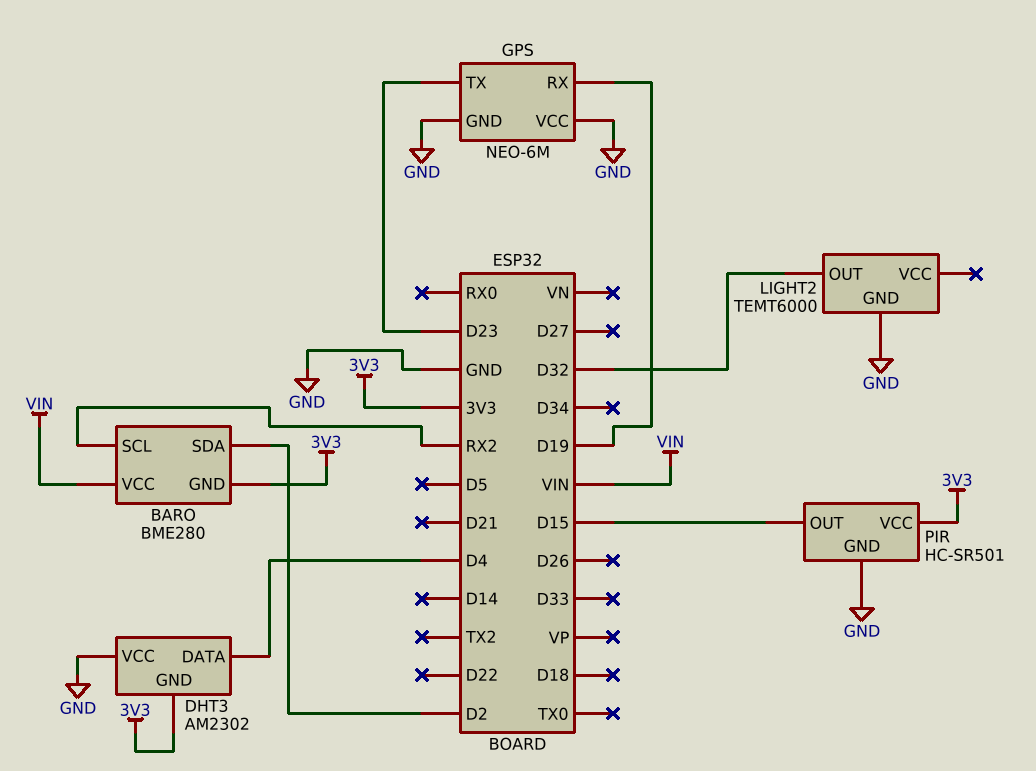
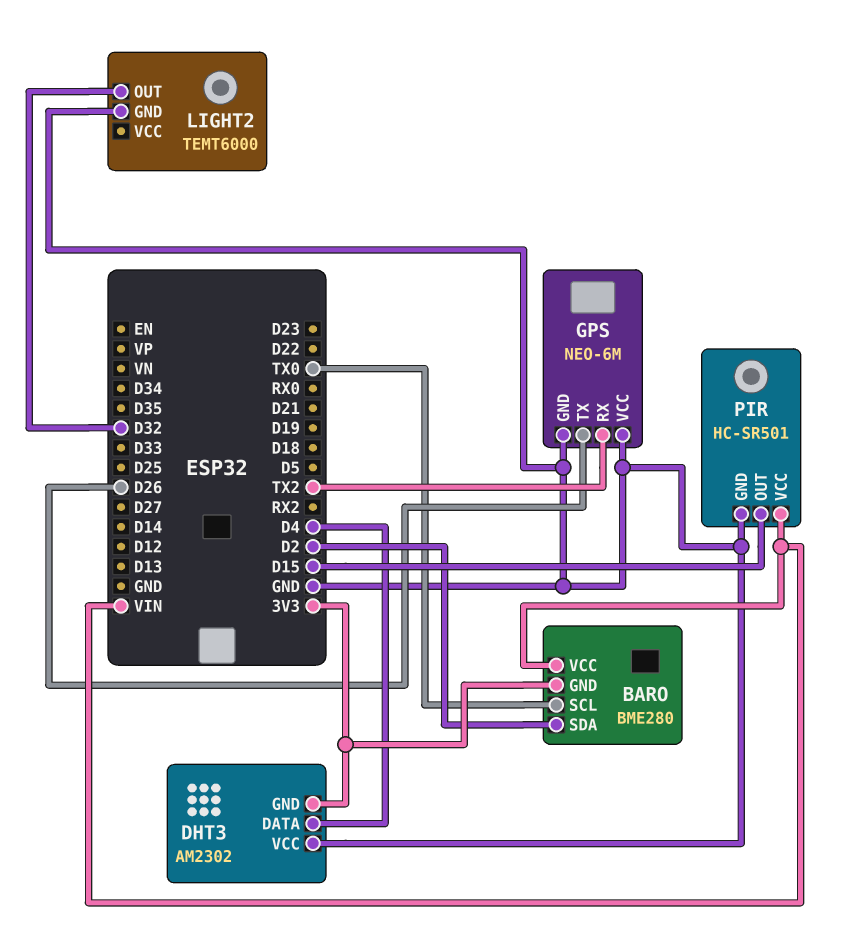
BARO pin SCL: RX2 -> TX0
GPS pin RX: D19 -> TX2
GPS pin TX: D23 -> D26
PIR pin VCC: 3V3 -> VIN

